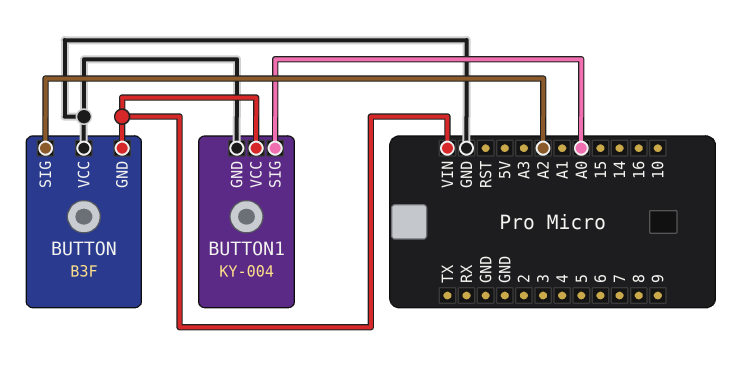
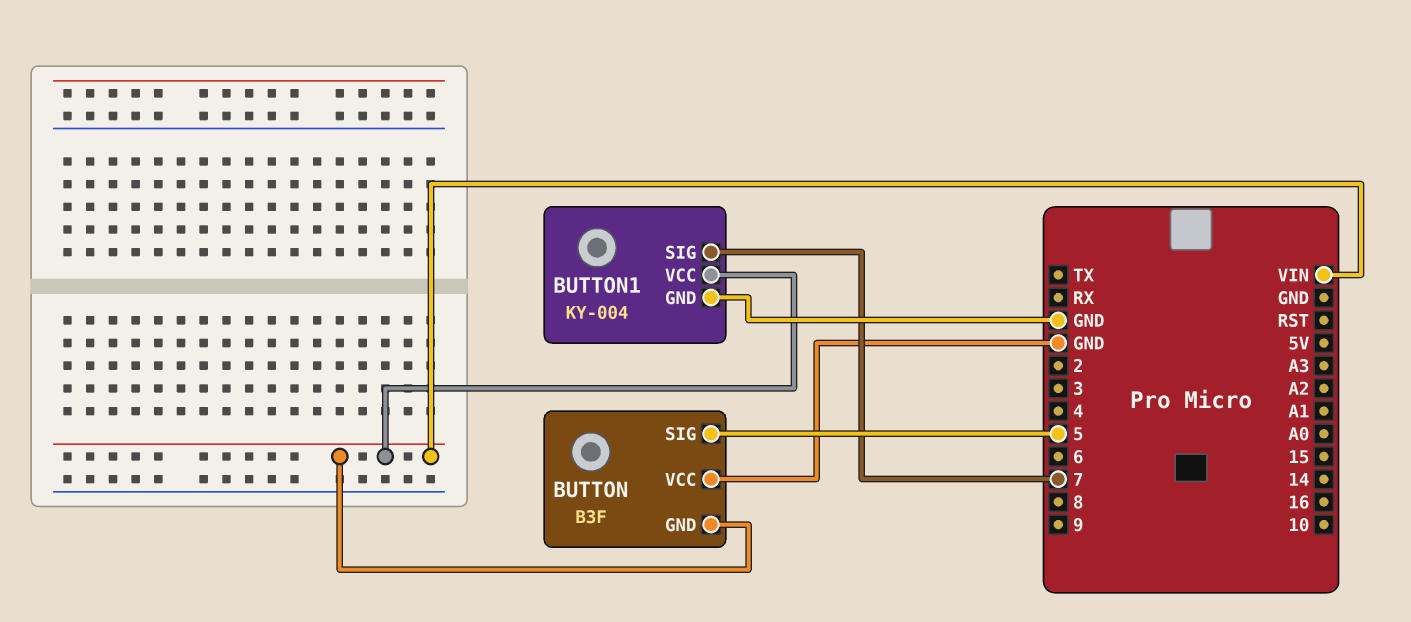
BUTTON pin SIG: A2 -> 5
BUTTON1 pin SIG: A0 -> 7

